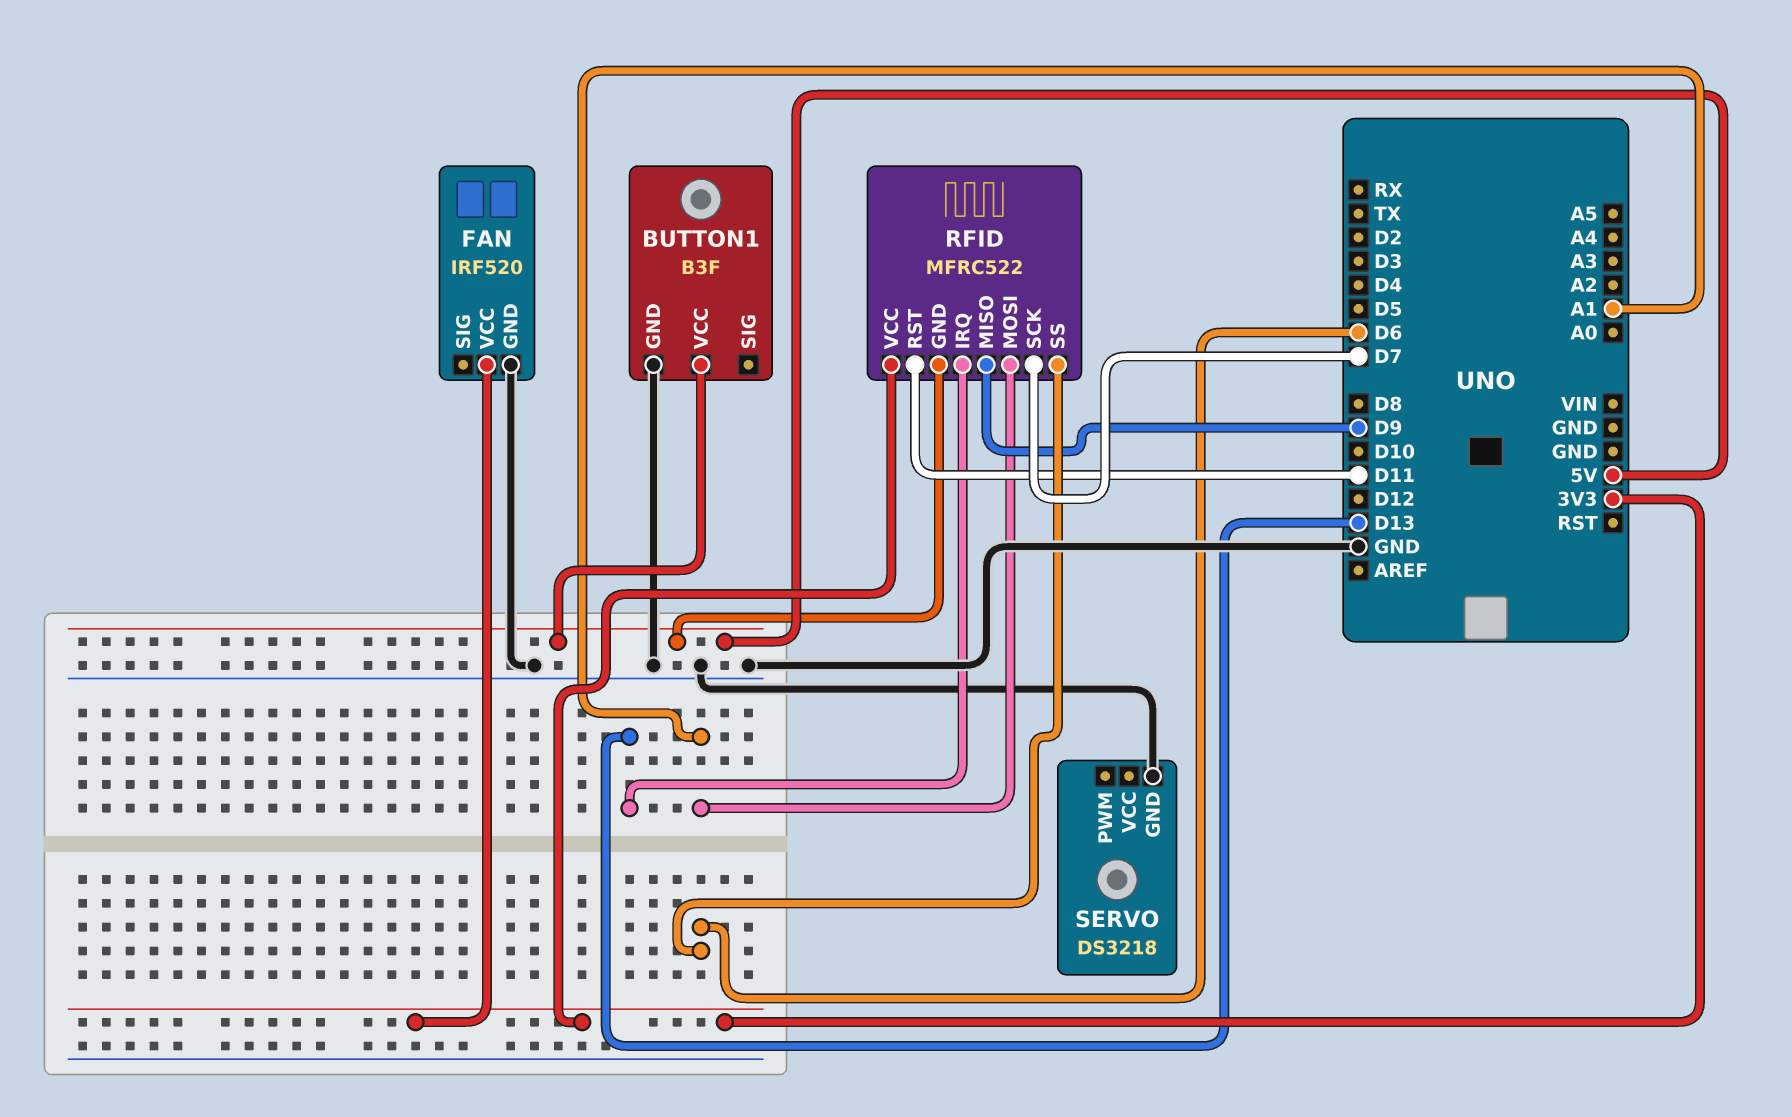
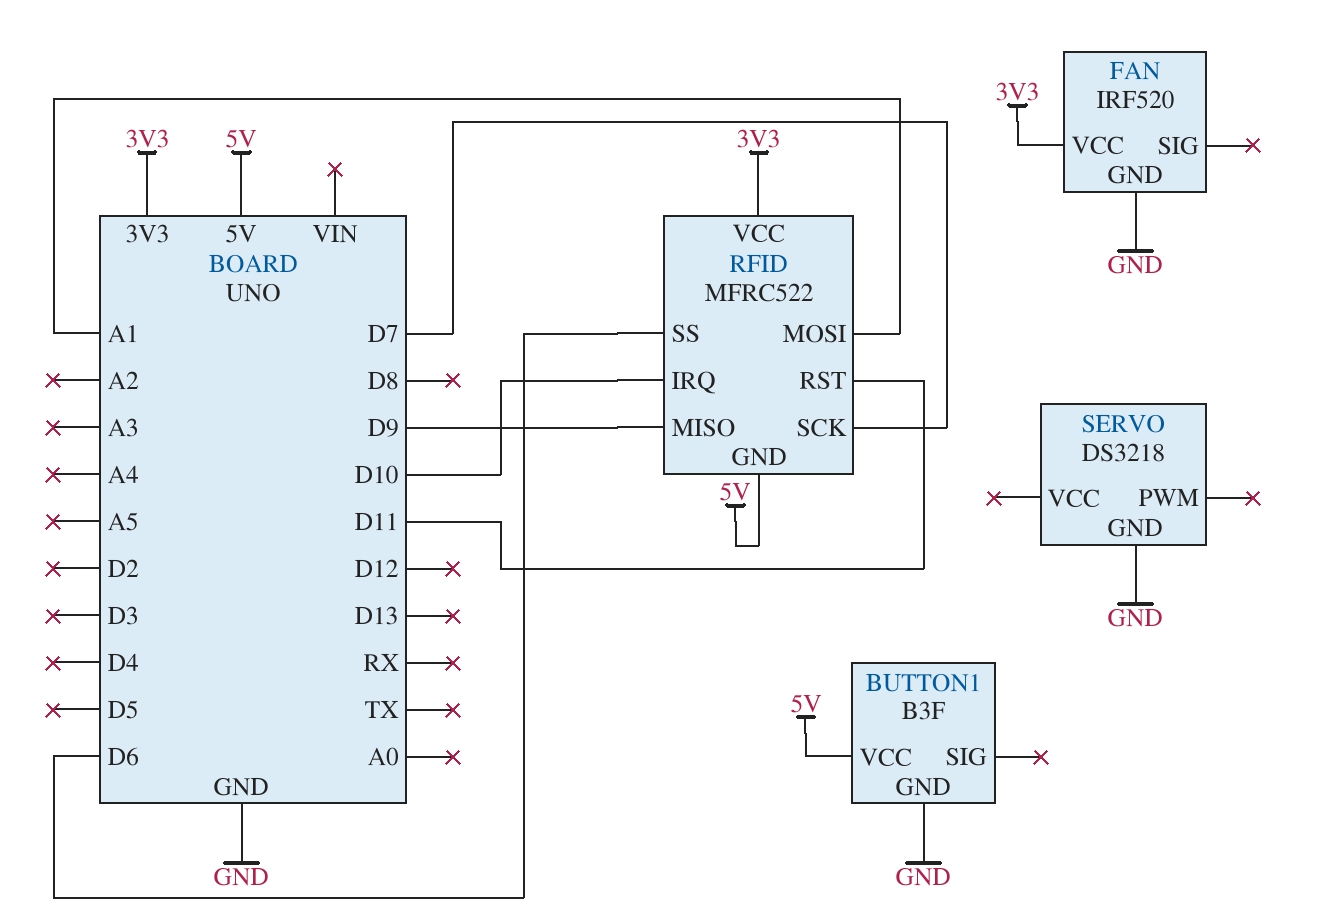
RFID pin IRQ: D13 -> D10

